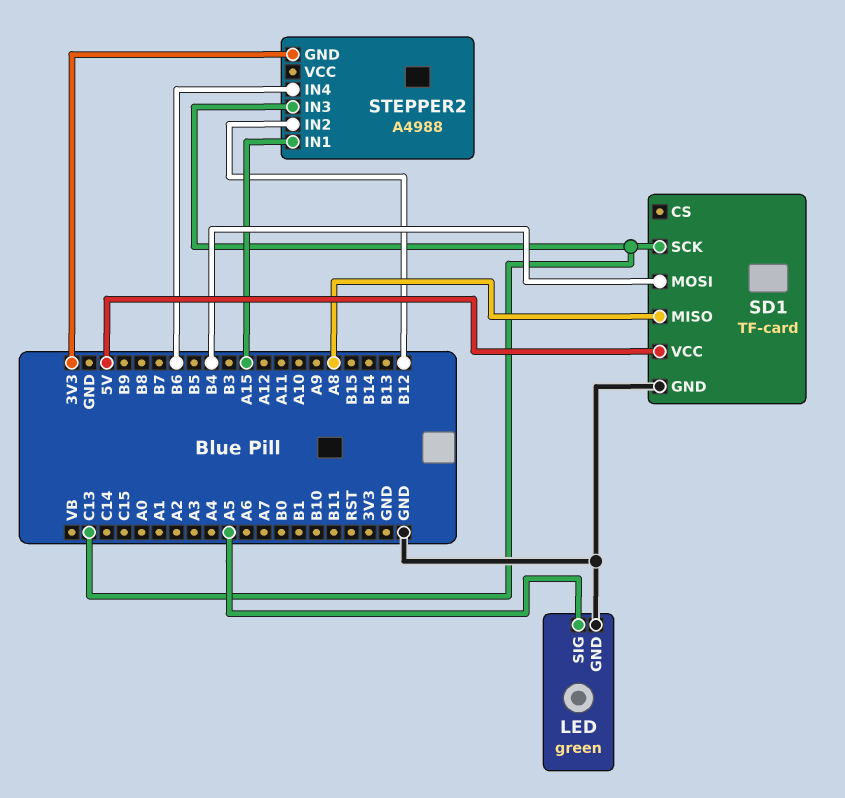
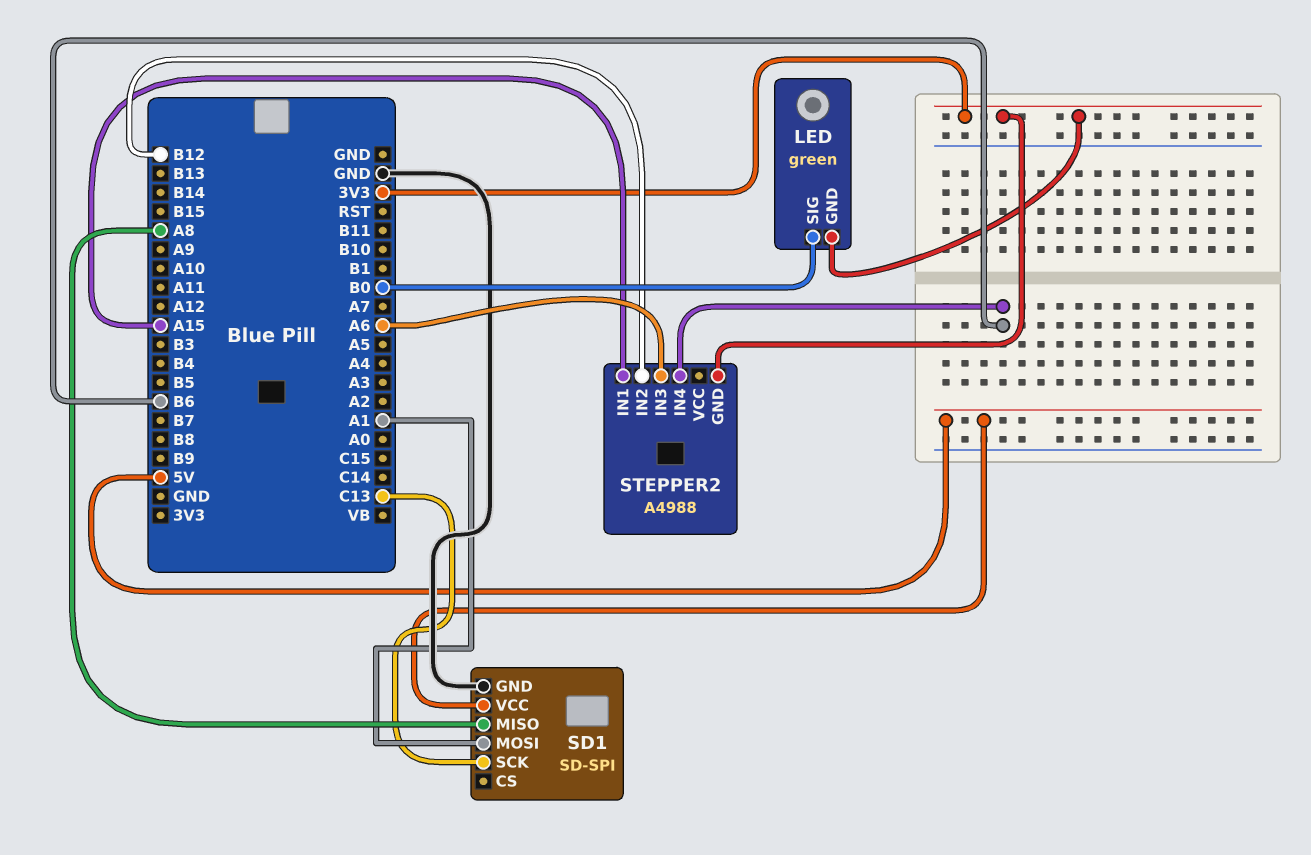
LED pin GND: GND -> 3V3
LED pin SIG: A5 -> B0
SD1: TF-card -> SD-SPI
SD1 pin MOSI: B4 -> A1
STEPPER2 pin IN3: C13 -> A6

